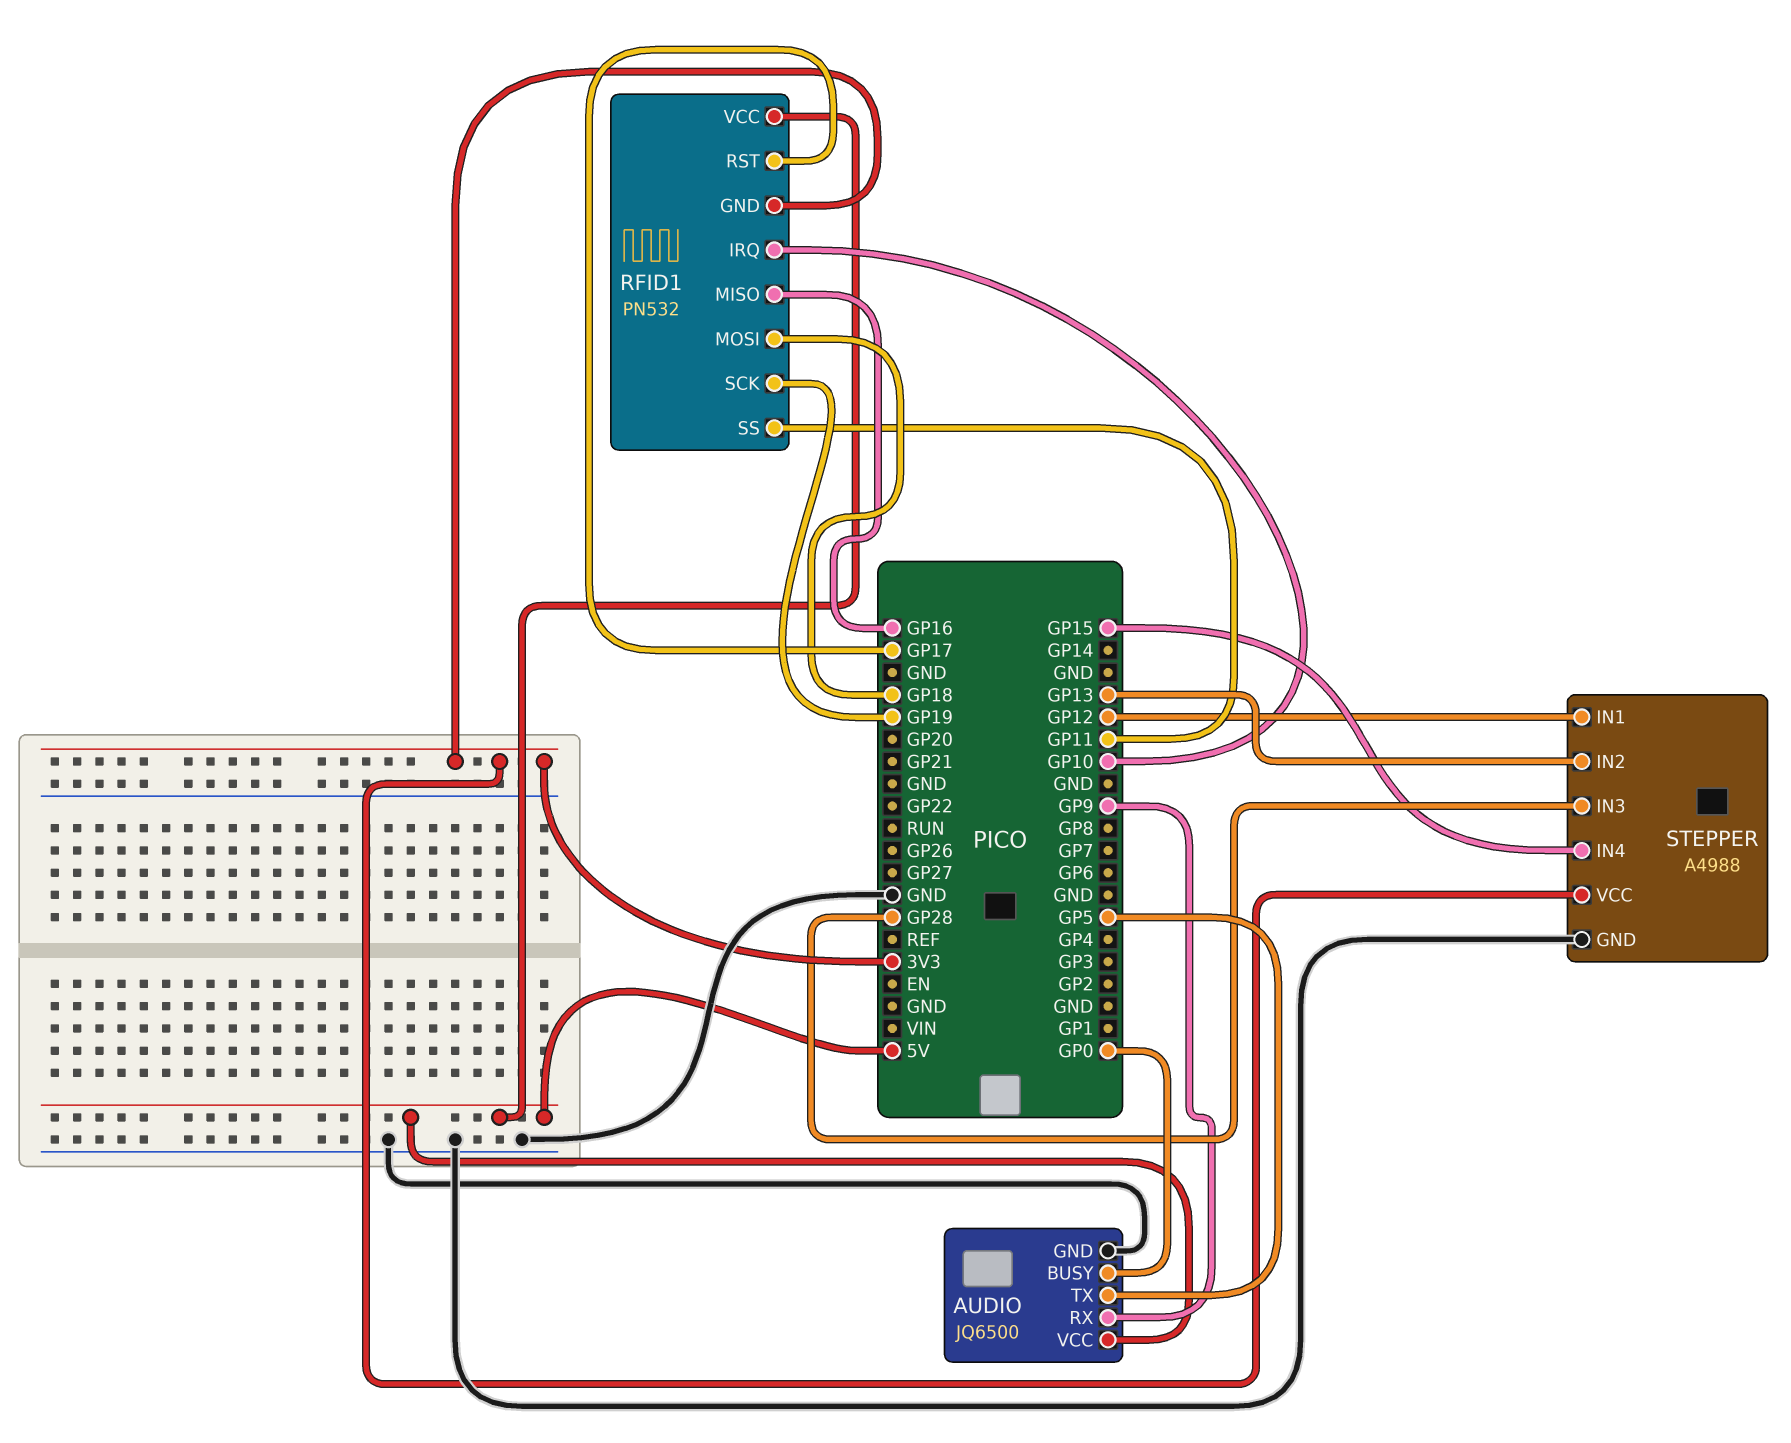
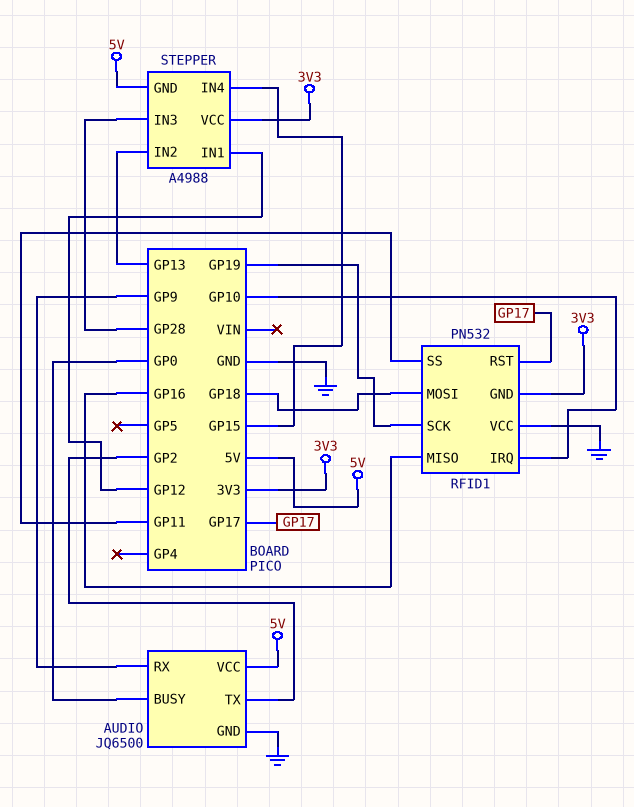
AUDIO pin TX: GP5 -> GP2
RFID1 pin VCC: 5V -> GND
STEPPER pin GND: GND -> 5V

